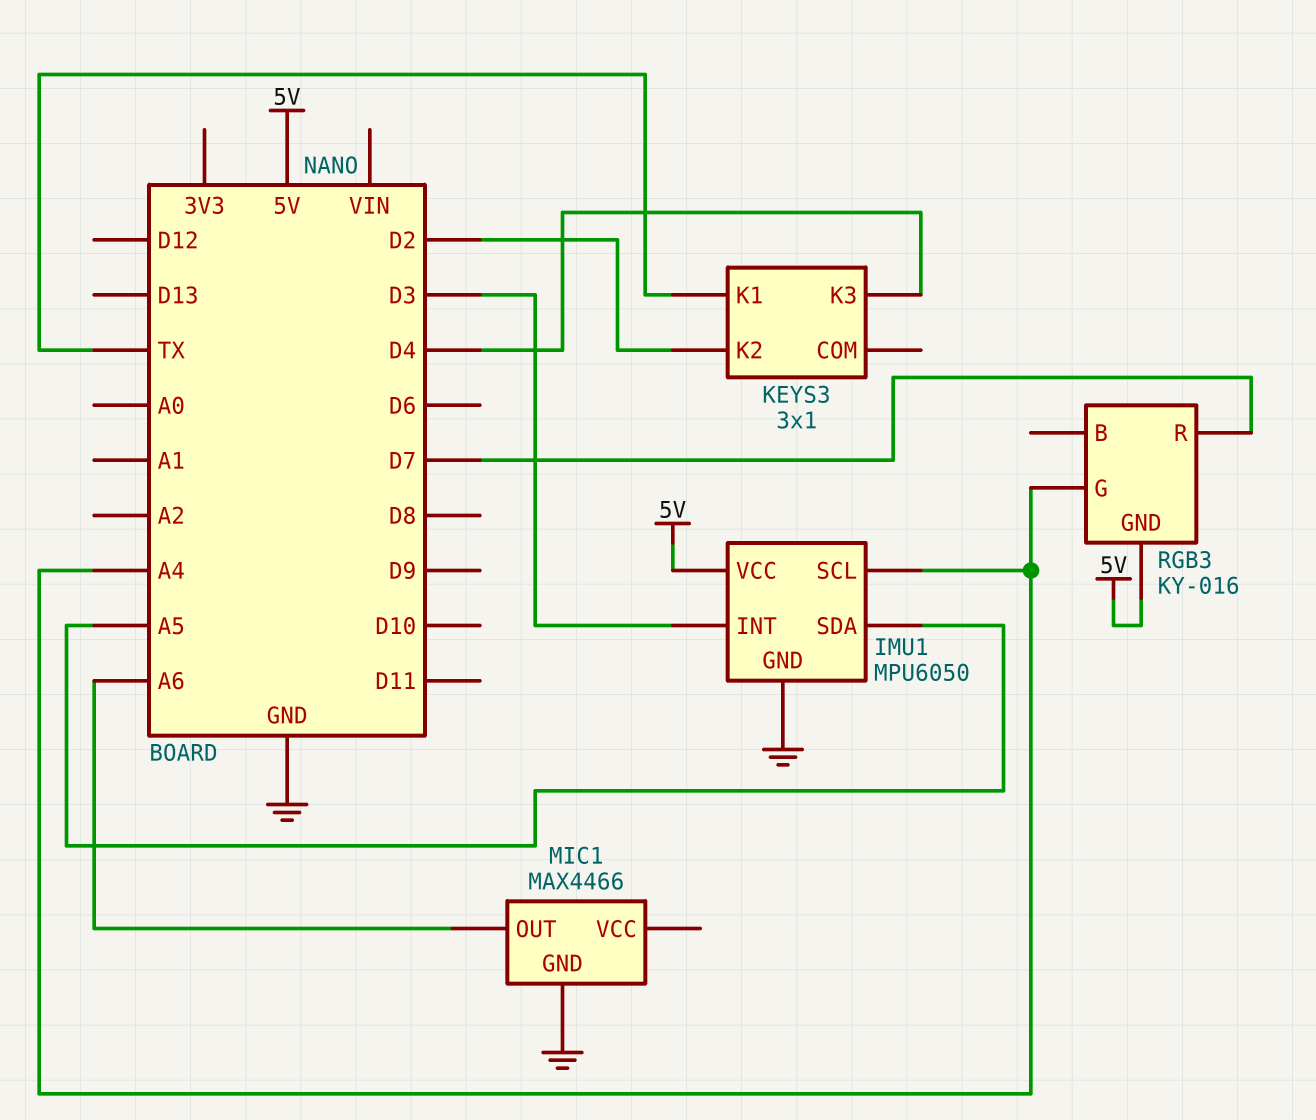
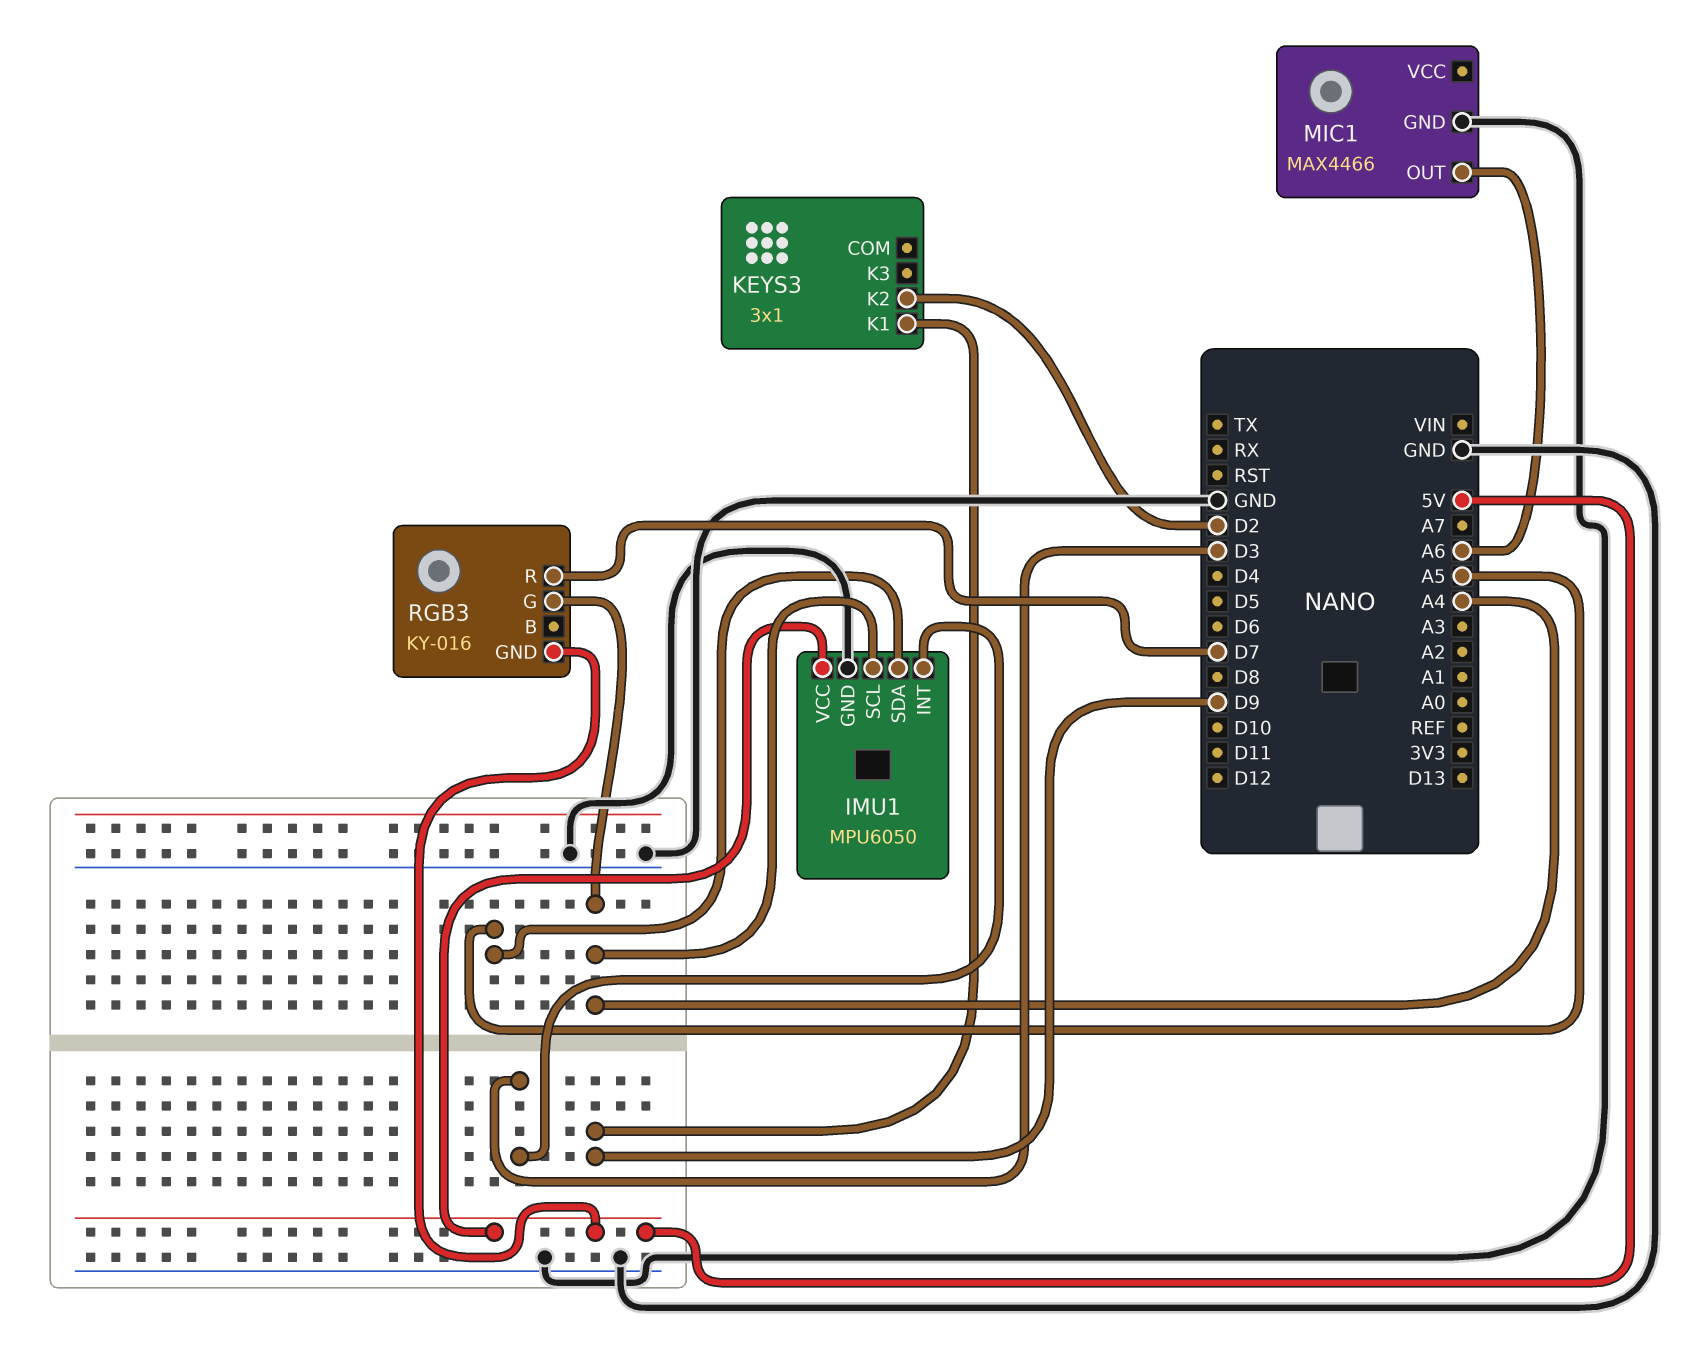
KEYS3 pin K1: TX -> D9
KEYS3 pin K3: D4 -> none

